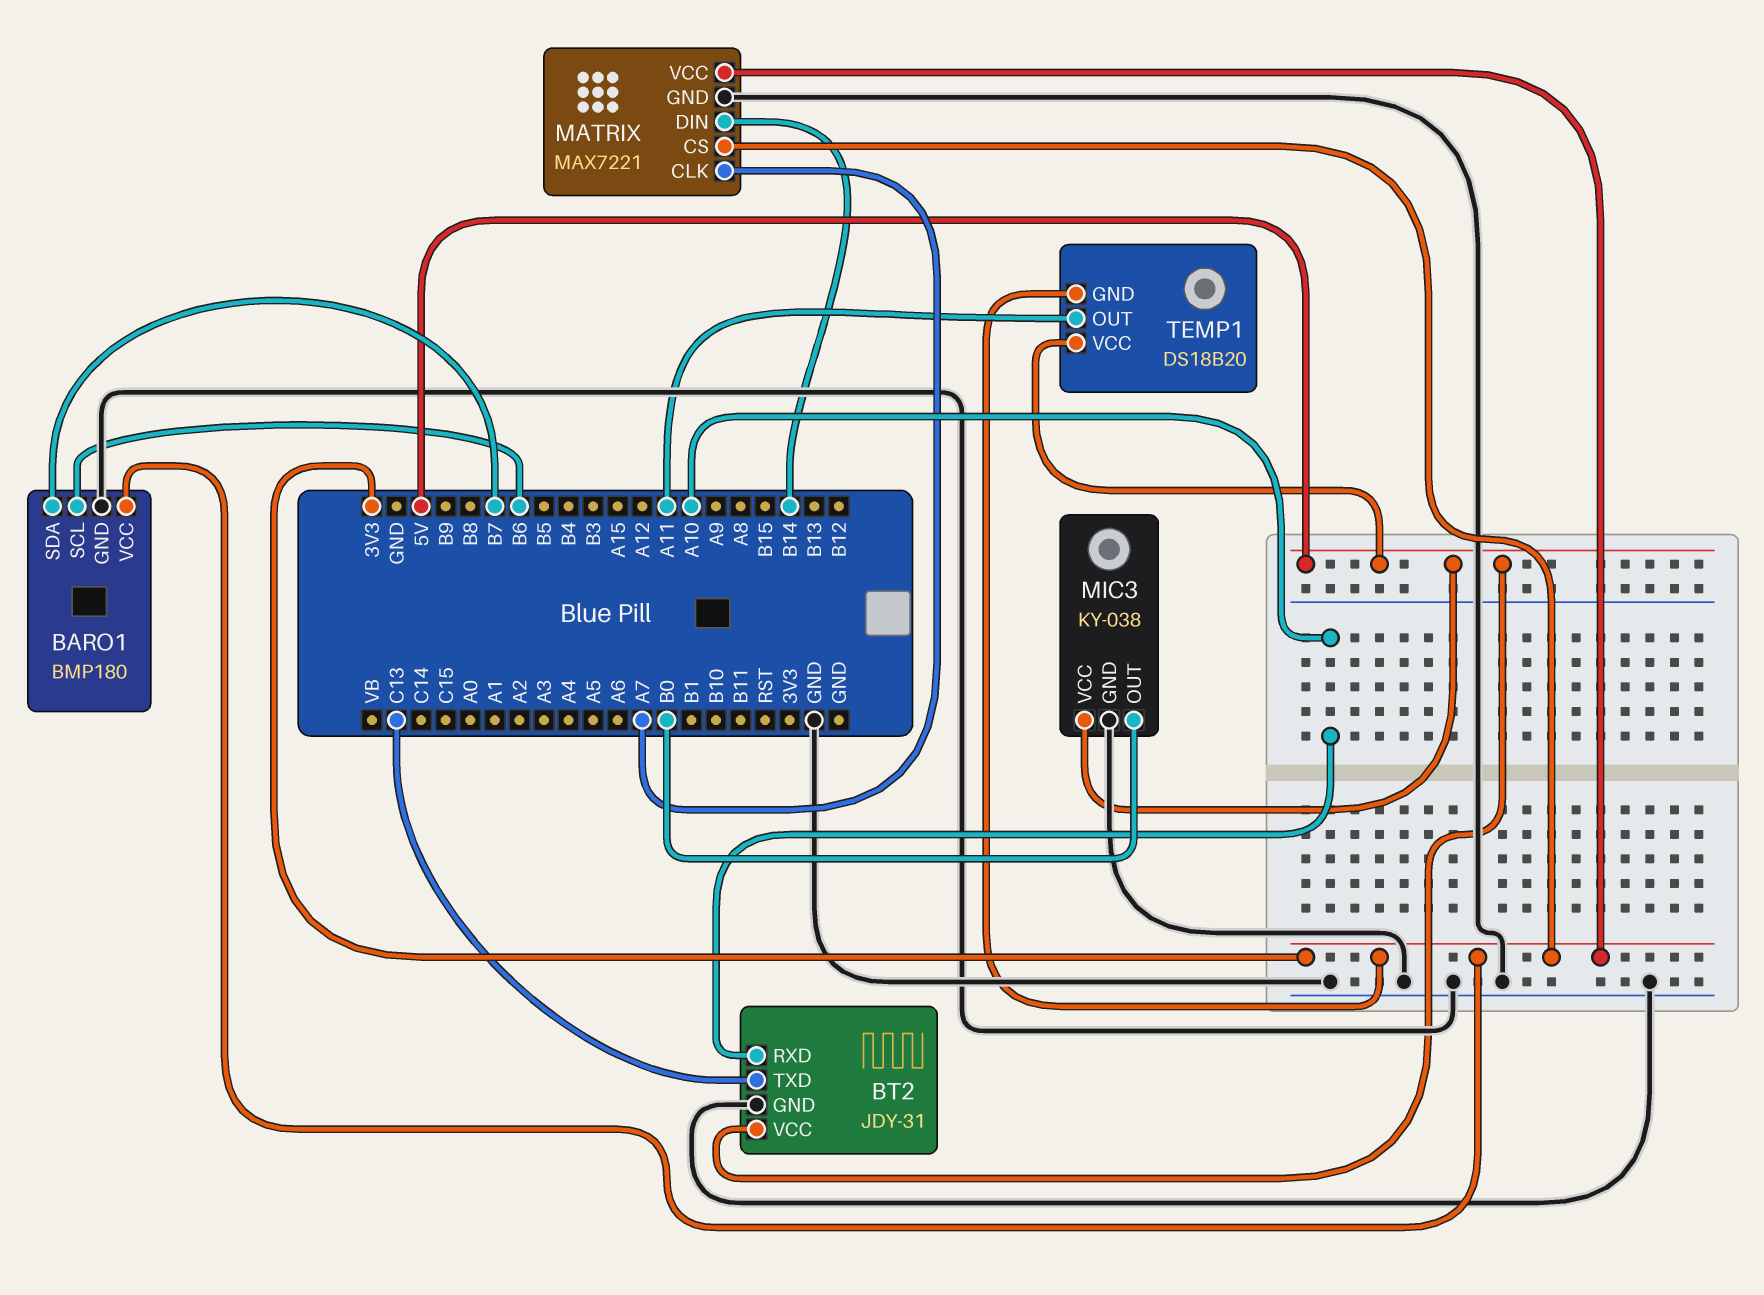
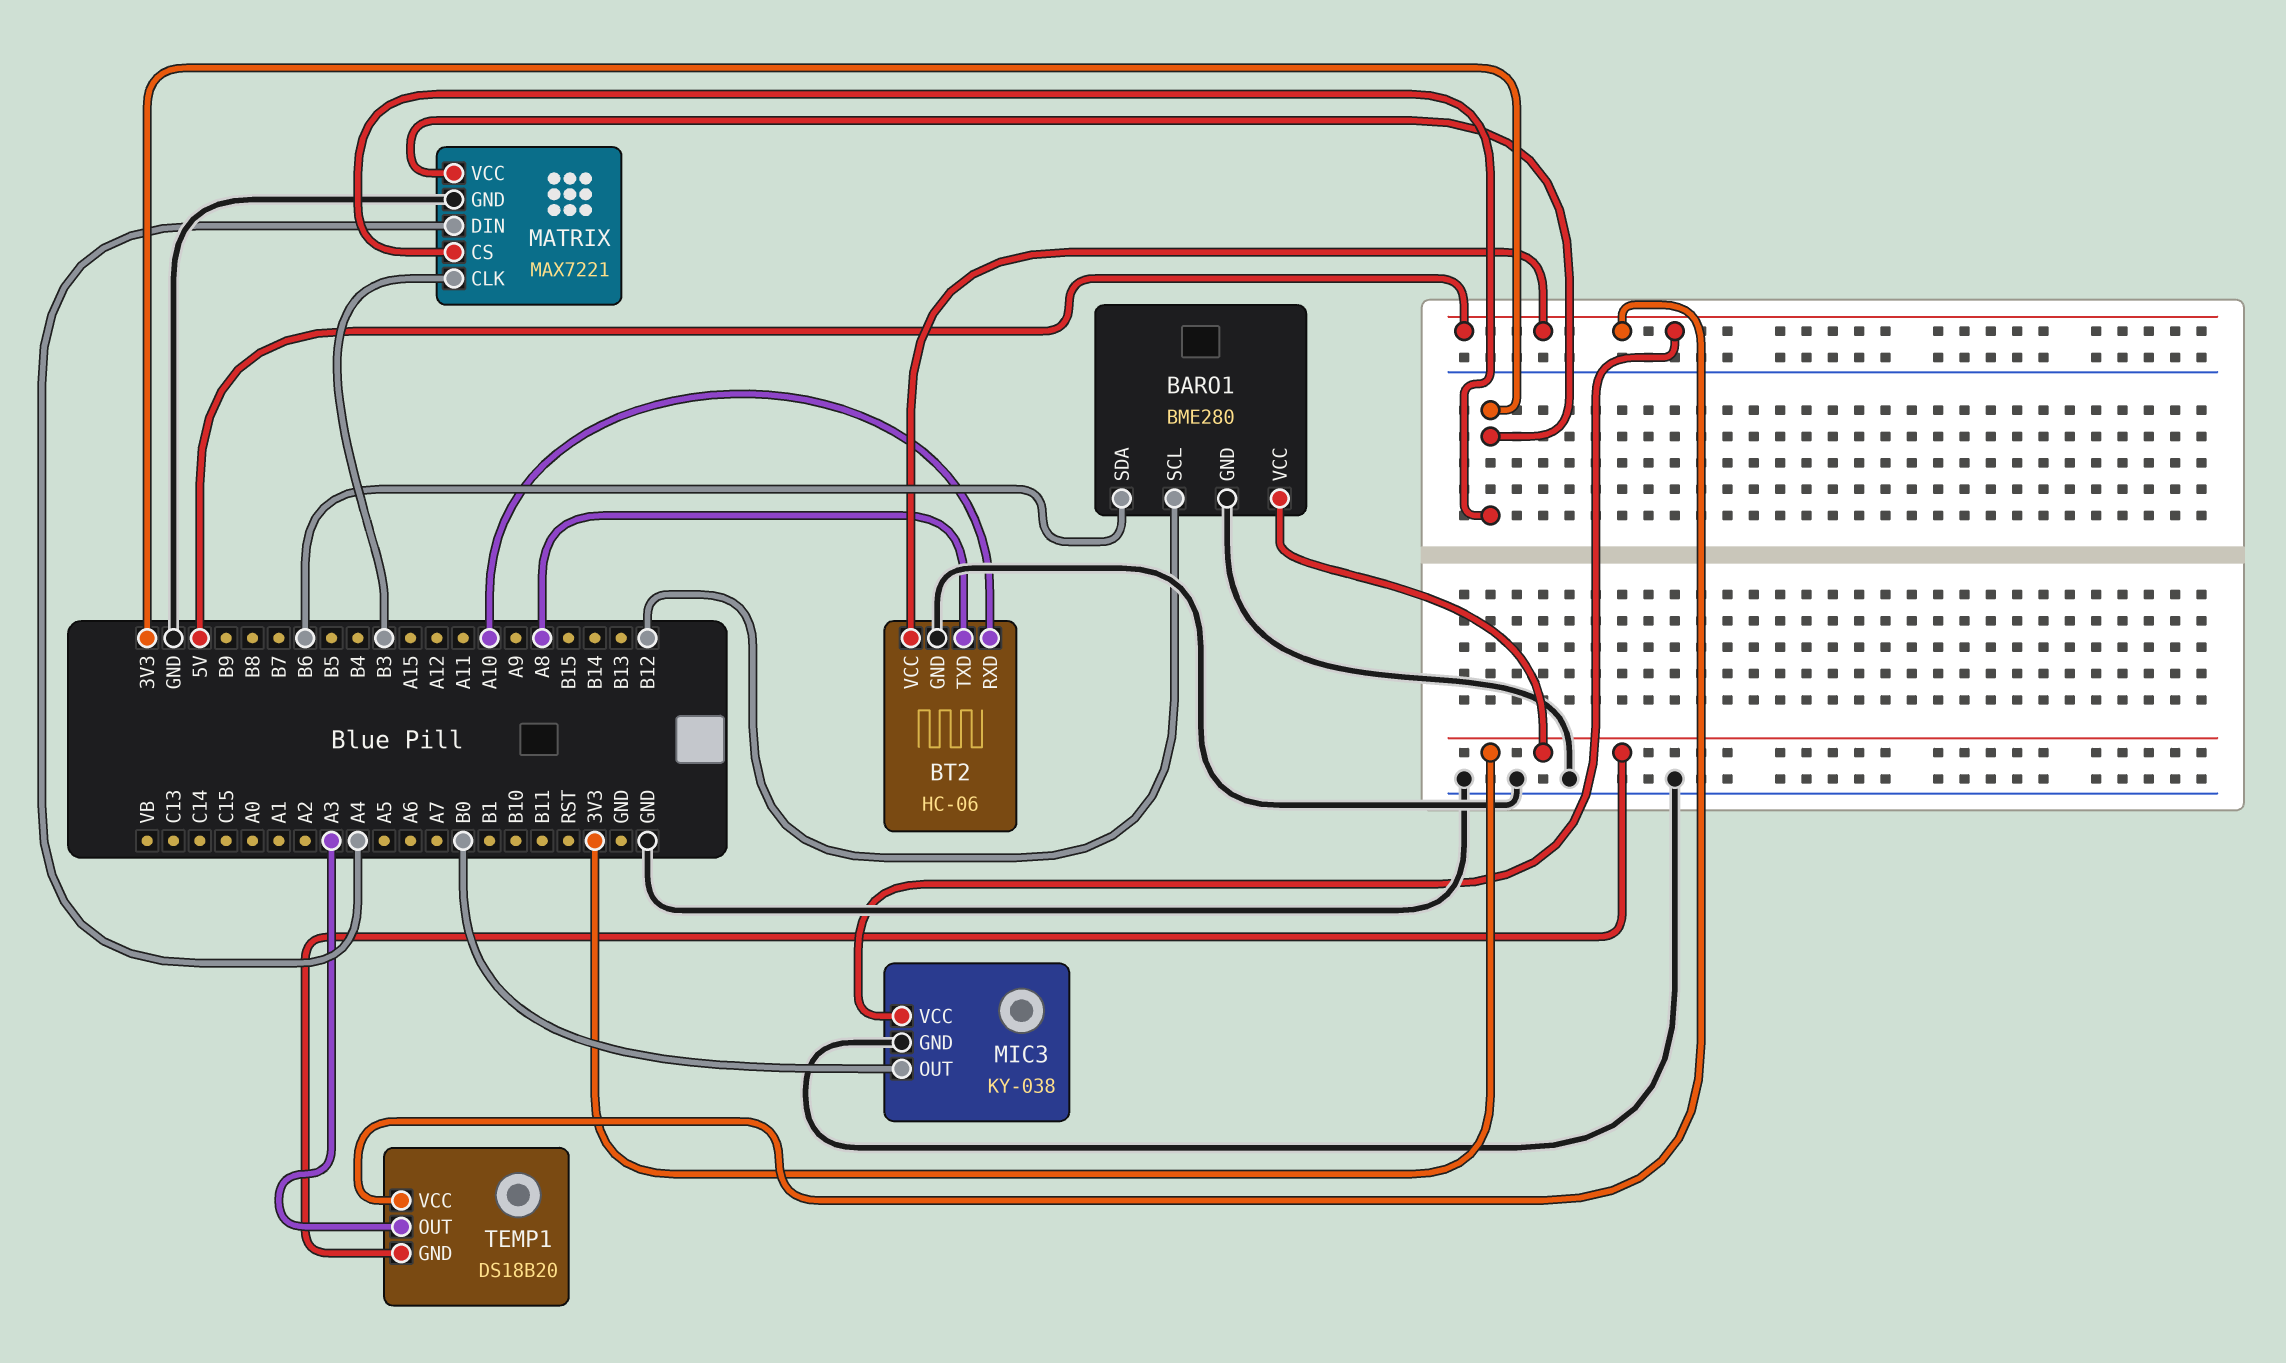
BARO1: BMP180 -> BME280
BARO1 pin SCL: B6 -> B12
BARO1 pin SDA: B7 -> B6
BT2: JDY-31 -> HC-06
BT2 pin TXD: C13 -> A8
MATRIX pin CLK: A7 -> B3
MATRIX pin DIN: B14 -> A4
TEMP1 pin OUT: A11 -> A3

